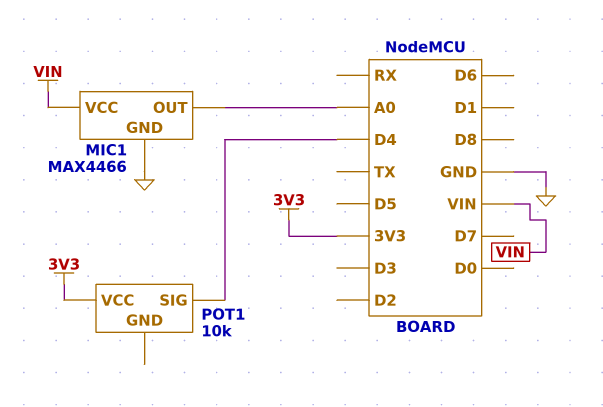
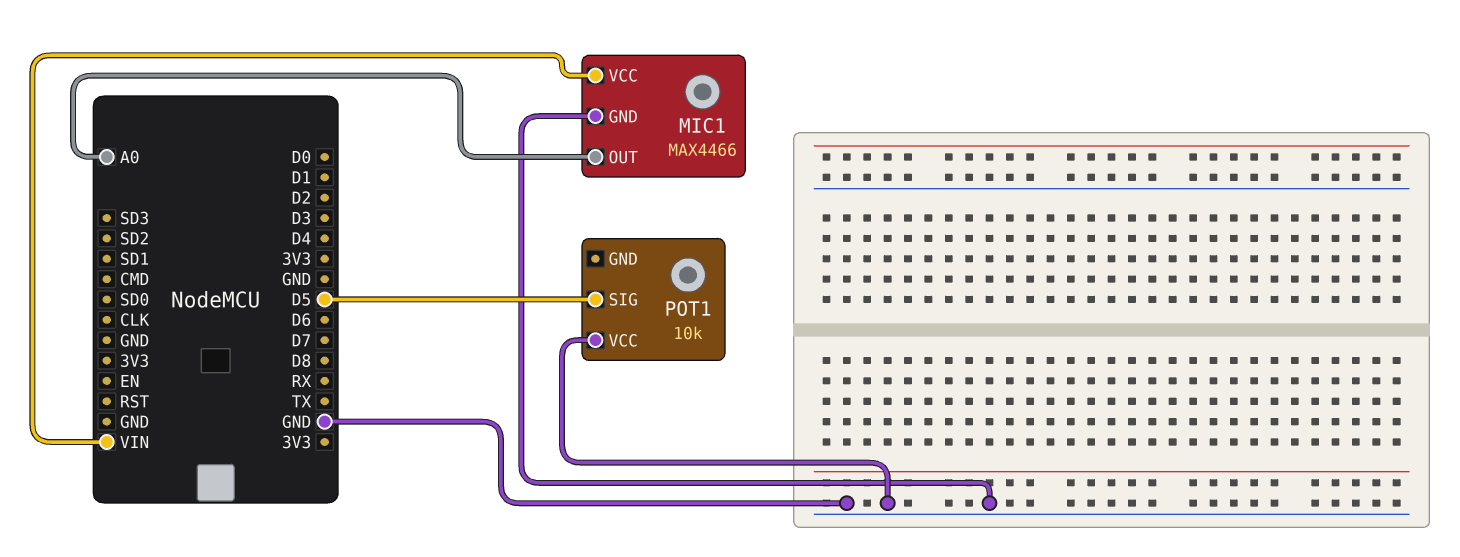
POT1 pin SIG: D4 -> D5
POT1 pin VCC: 3V3 -> GND

